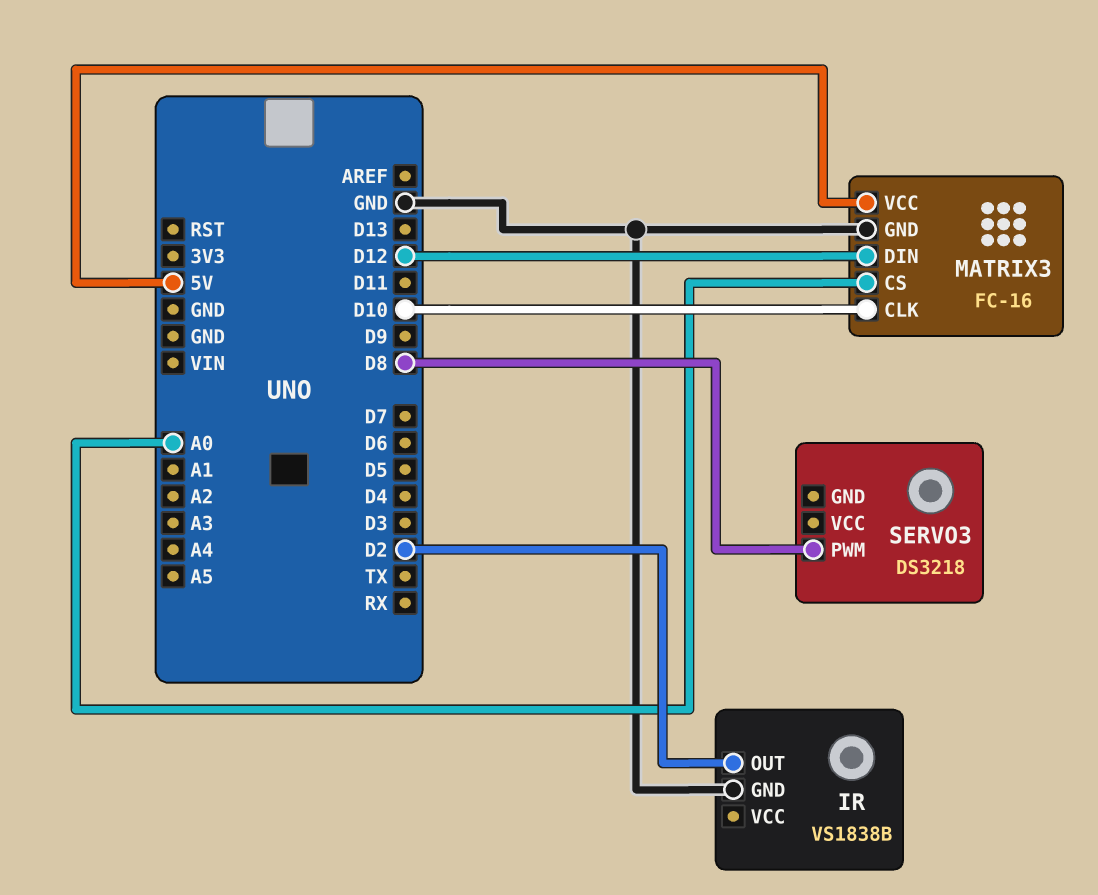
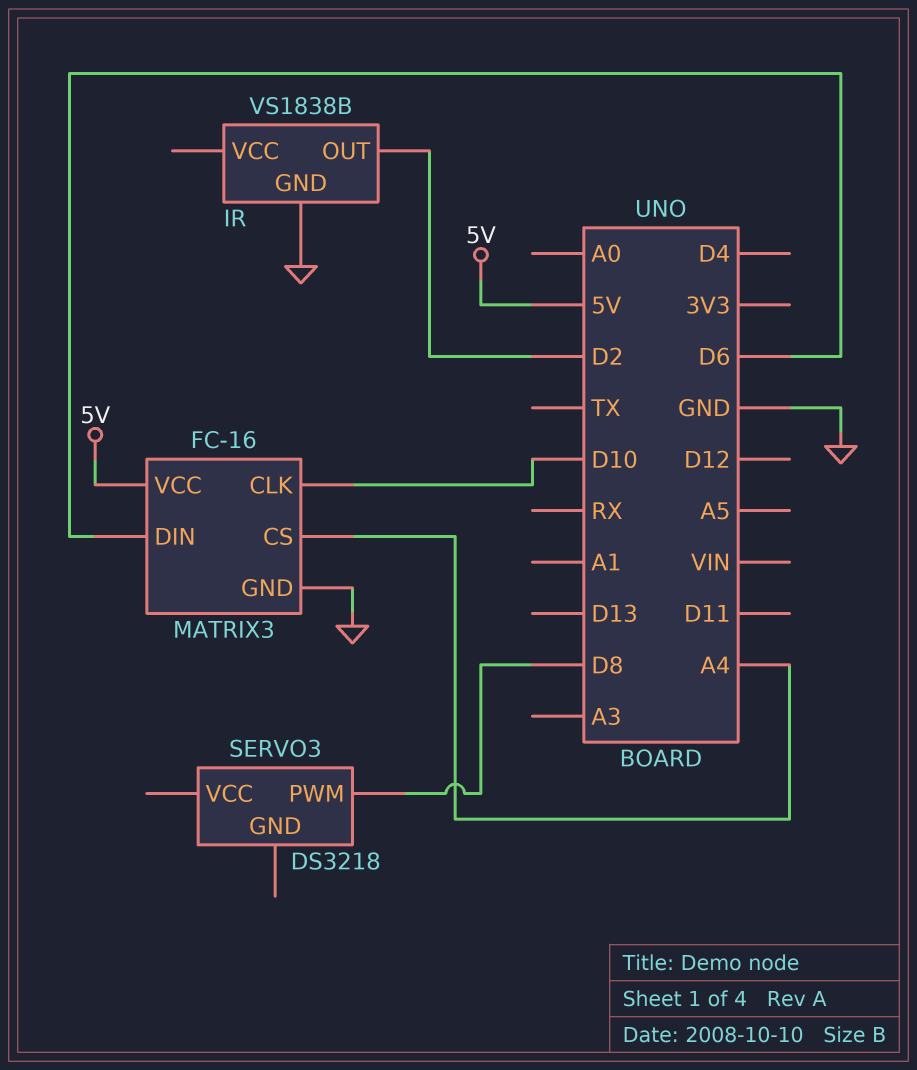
MATRIX3 pin CS: A0 -> A4
MATRIX3 pin DIN: D12 -> D6

